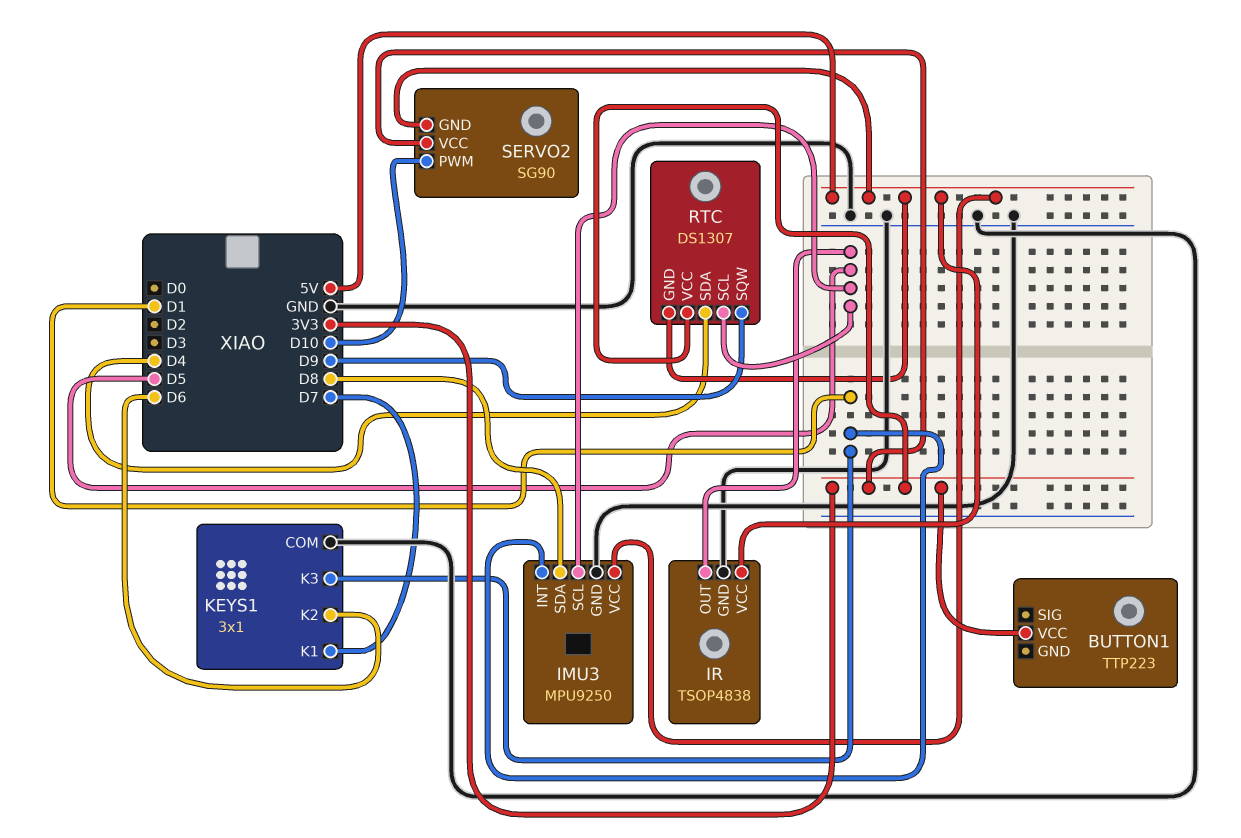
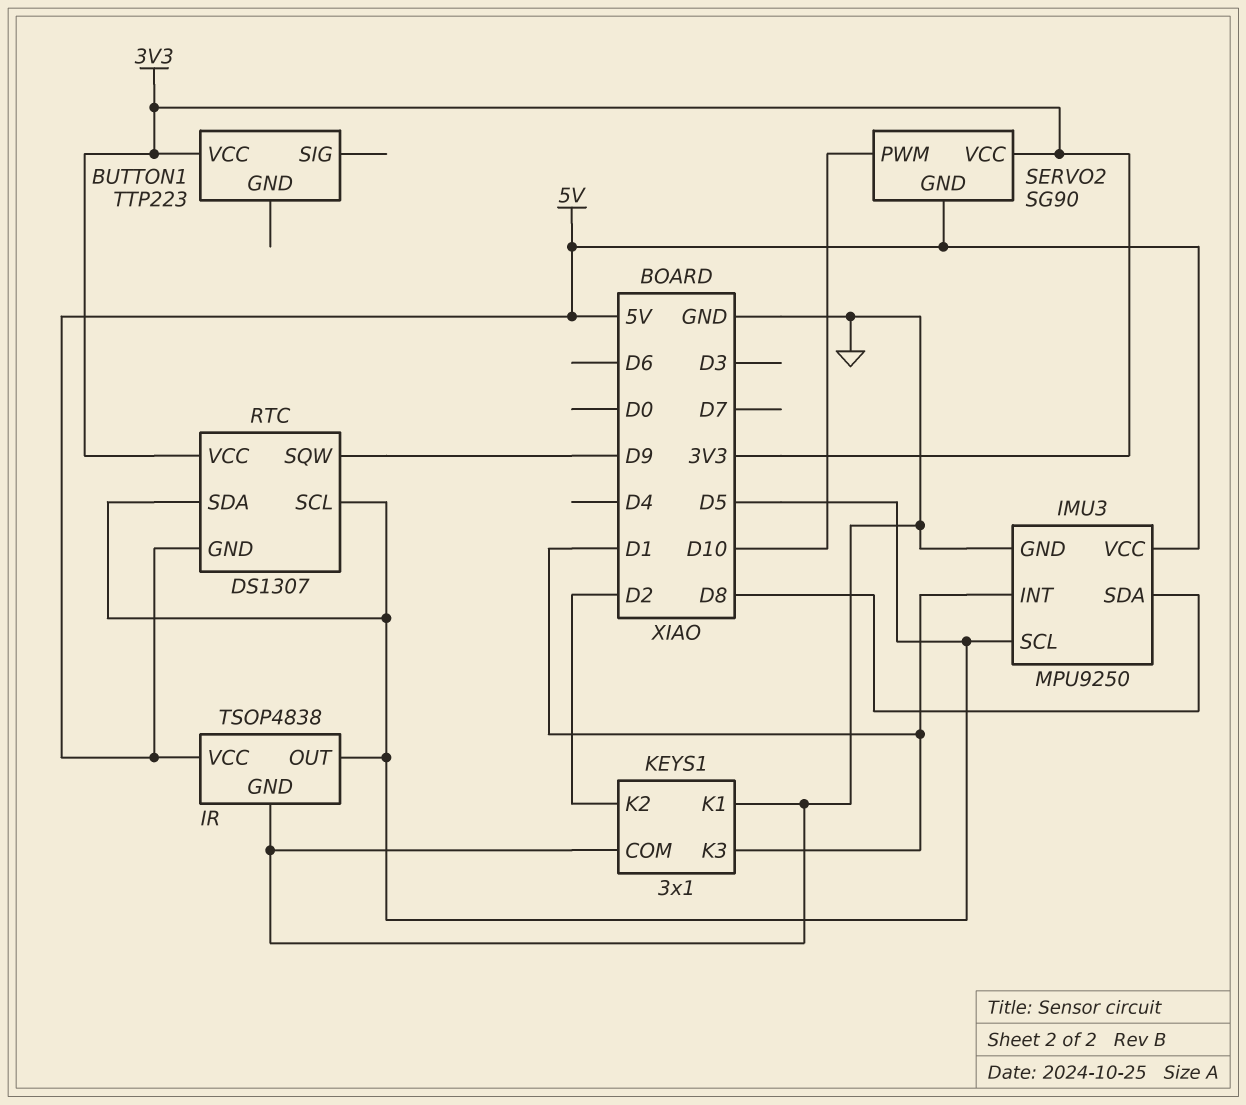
KEYS1 pin K1: D7 -> GND
KEYS1 pin K2: D6 -> D2
RTC pin SDA: D4 -> D5

